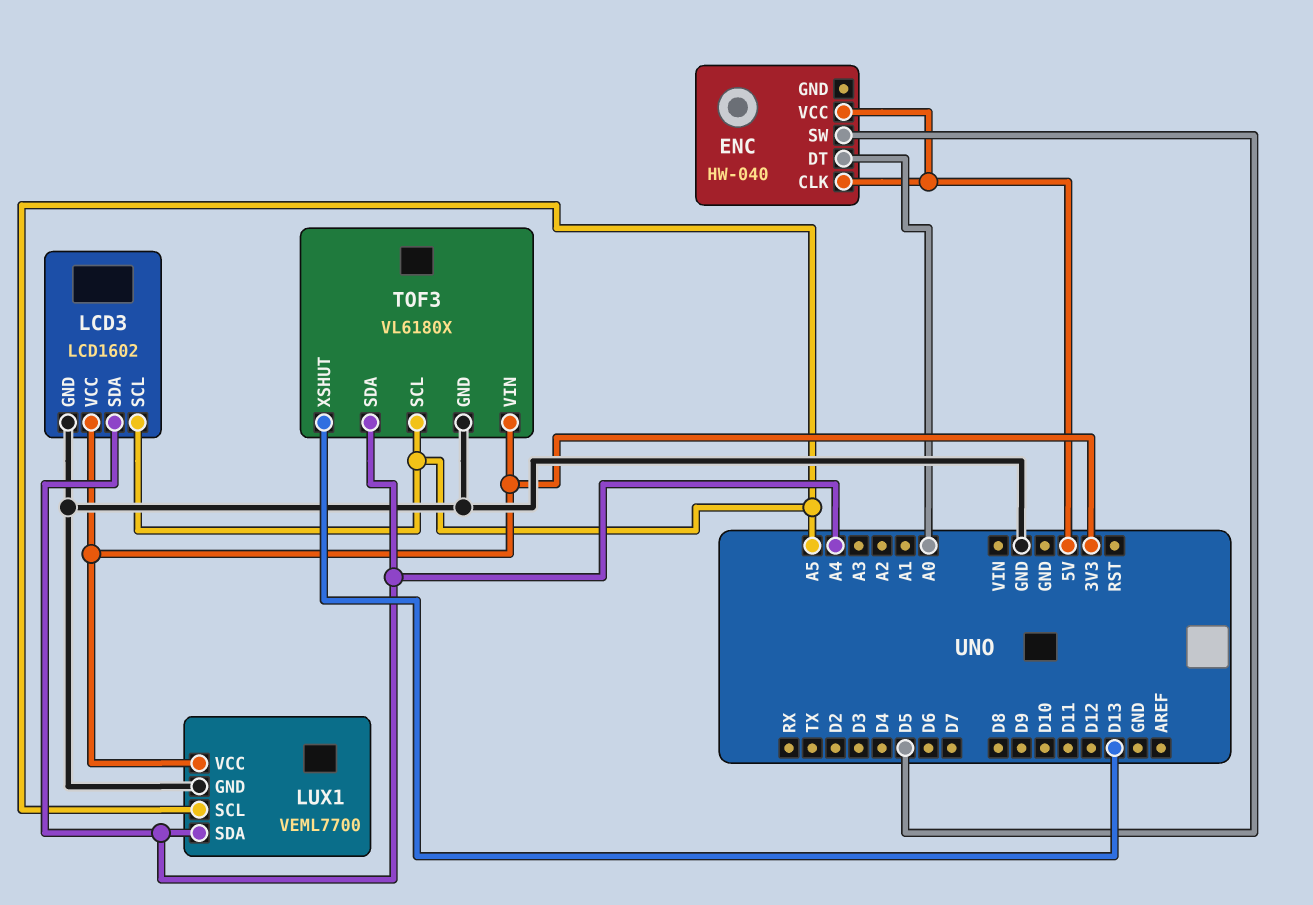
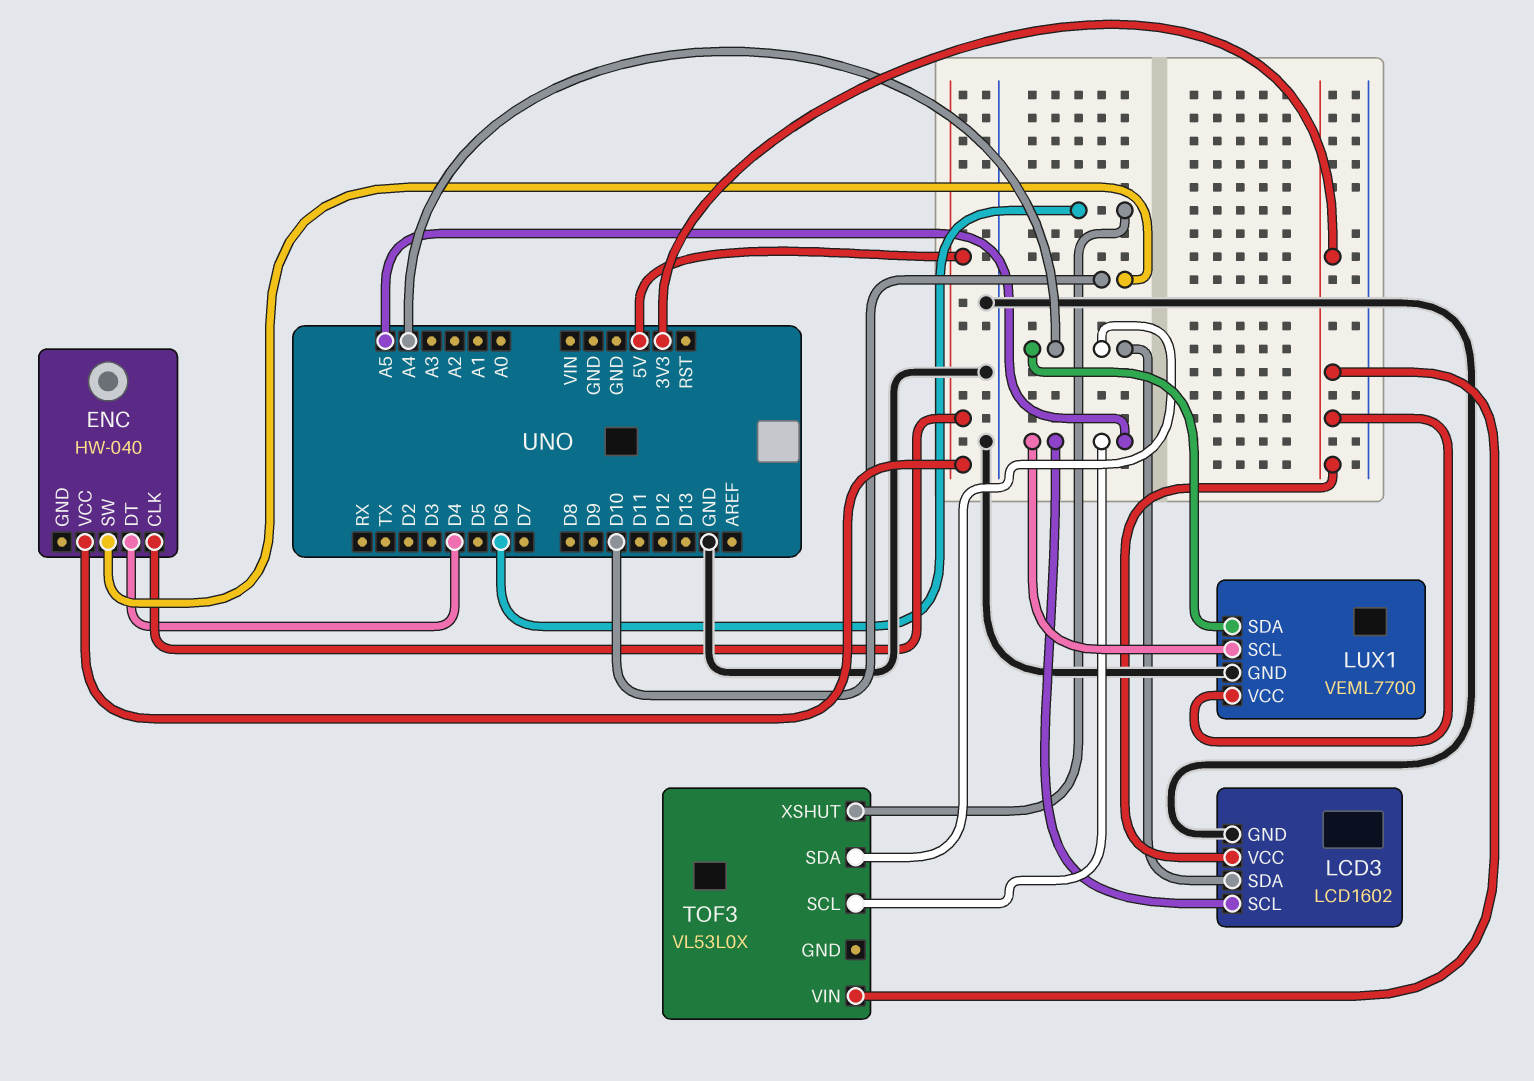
ENC pin DT: A0 -> D4
ENC pin SW: D5 -> D10
TOF3: VL6180X -> VL53L0X
TOF3 pin GND: GND -> none
TOF3 pin XSHUT: D13 -> D6

